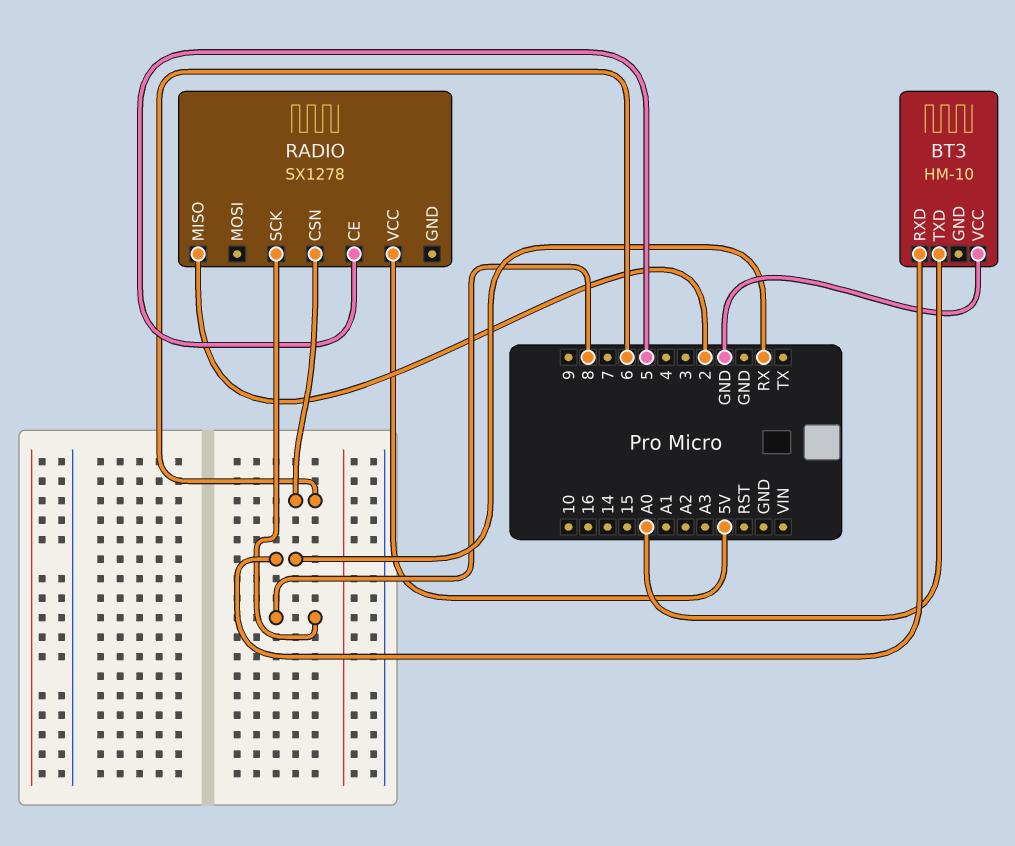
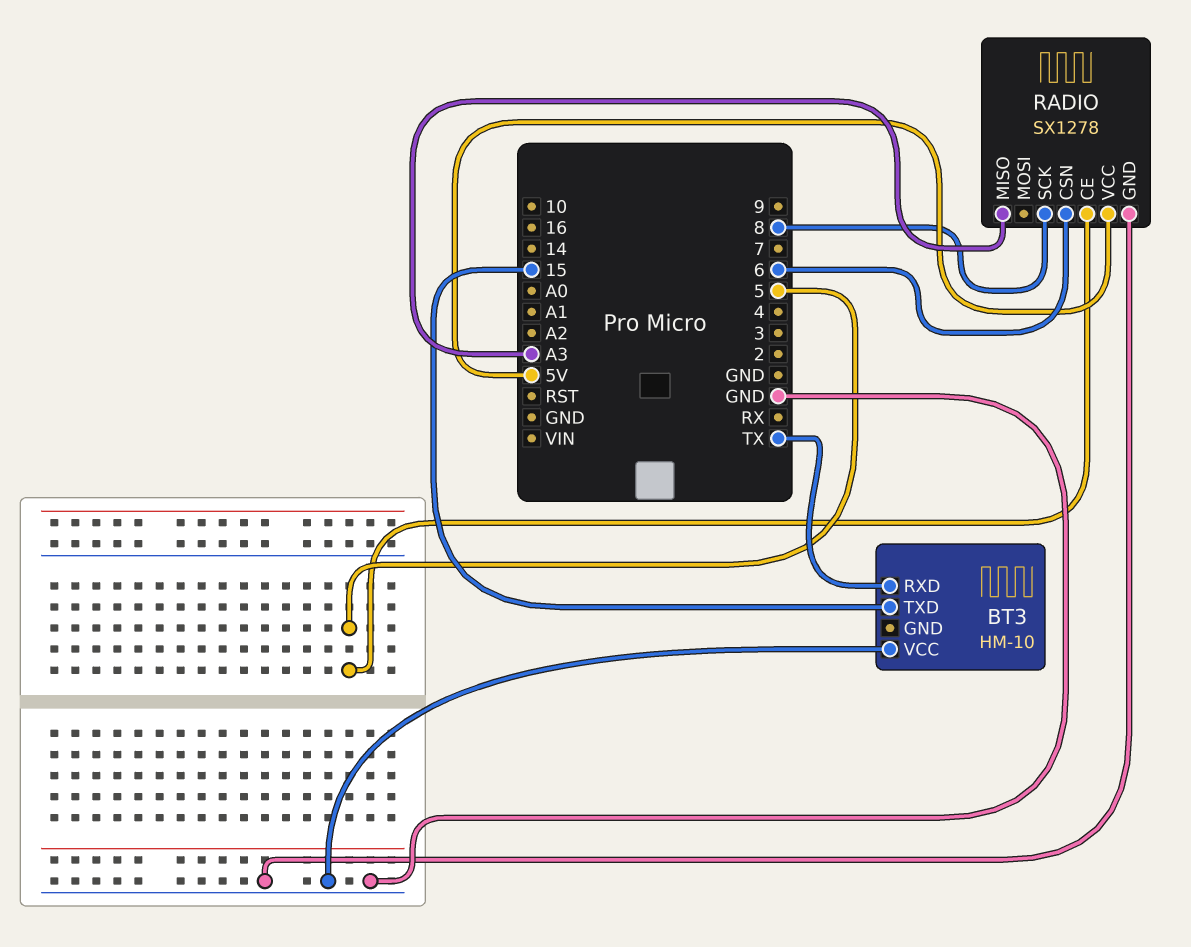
BT3 pin RXD: RX -> TX
BT3 pin TXD: A0 -> 15
RADIO pin GND: none -> GND
RADIO pin MISO: 2 -> A3

